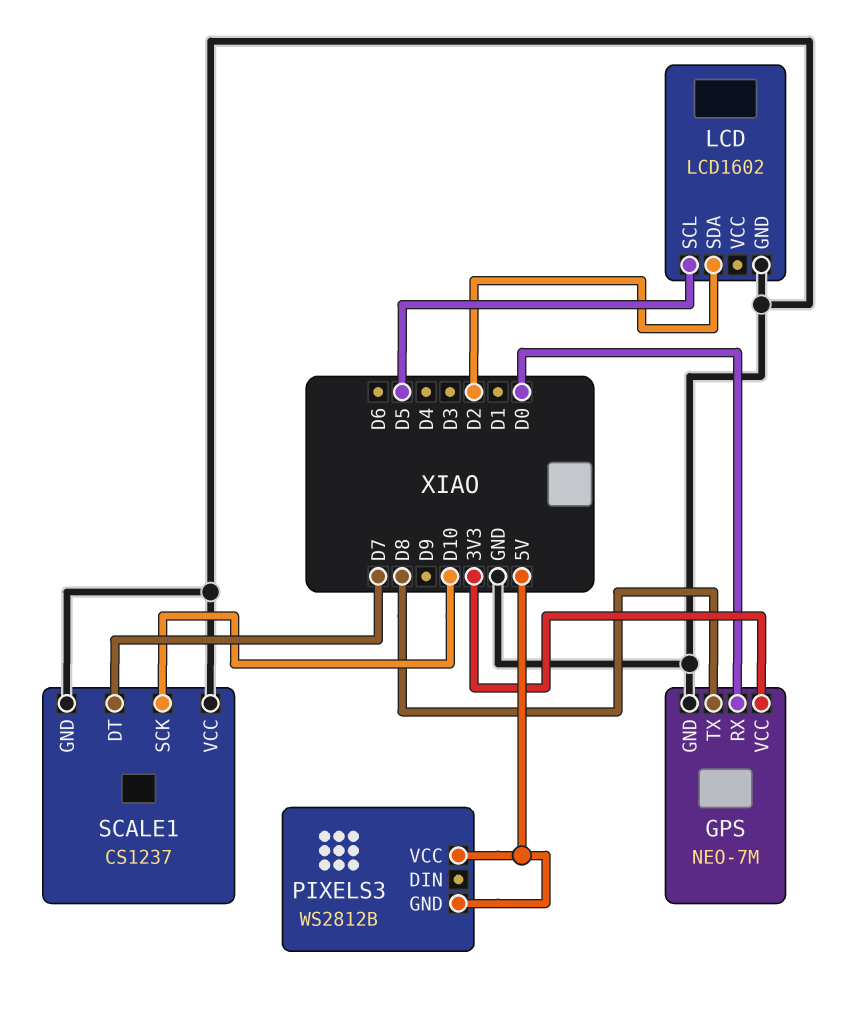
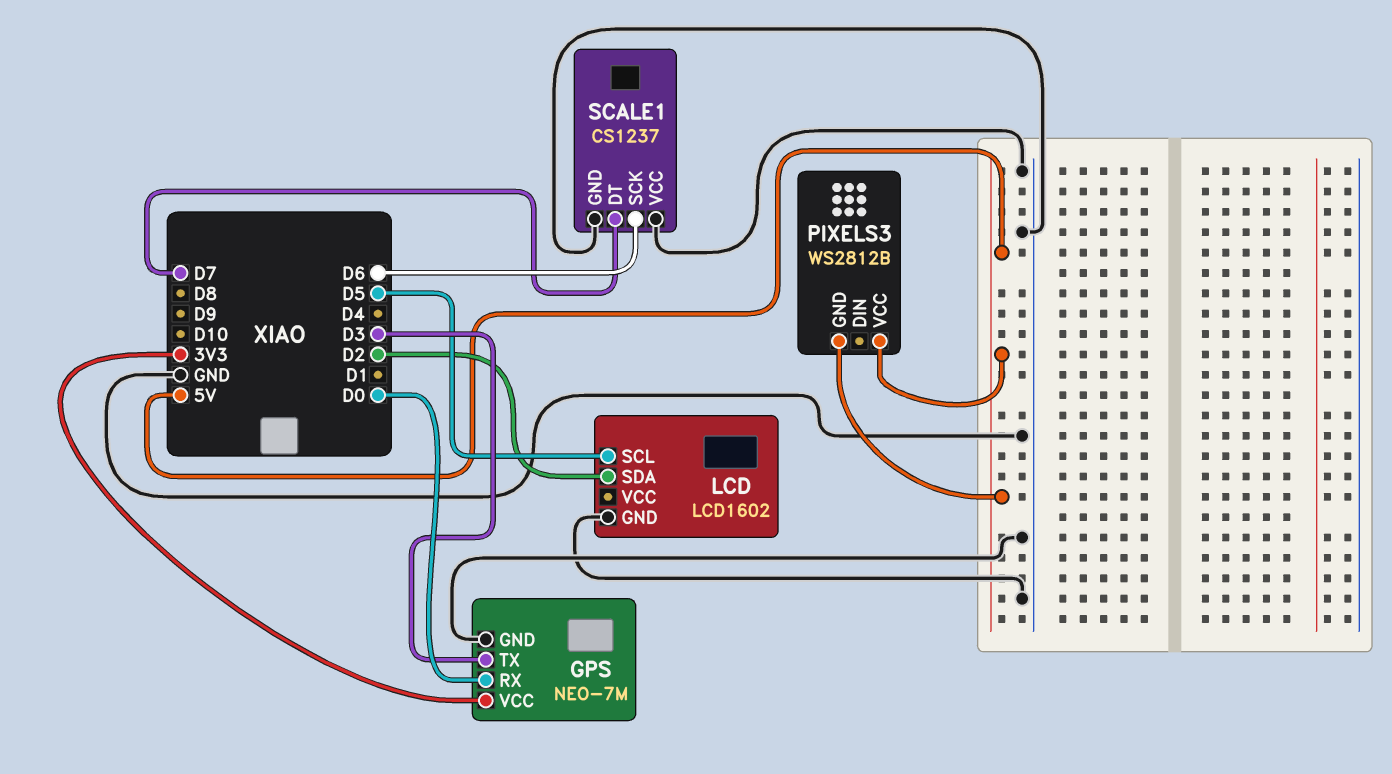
GPS pin TX: D8 -> D3
SCALE1 pin SCK: D10 -> D6

